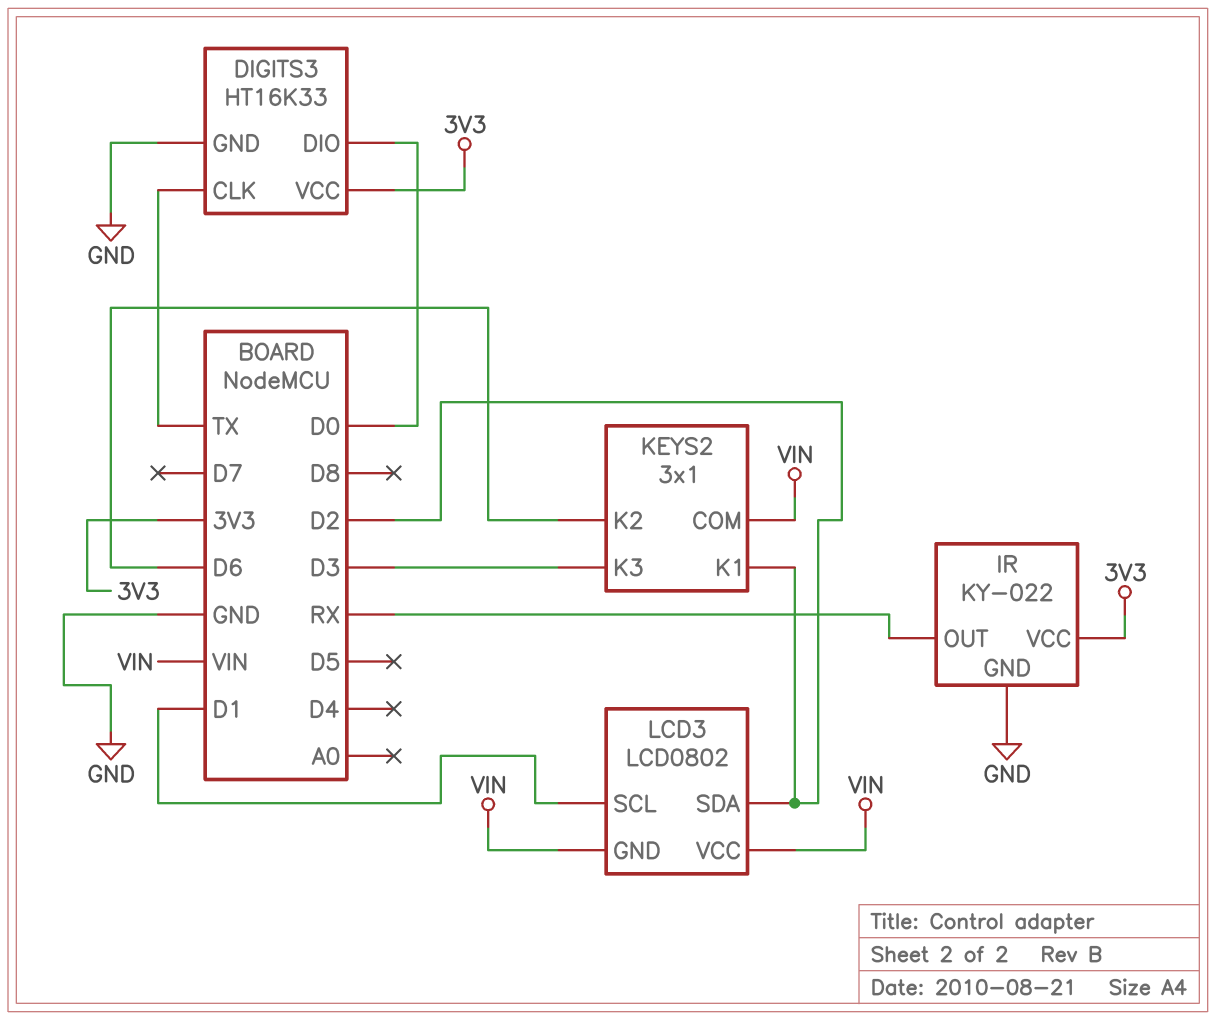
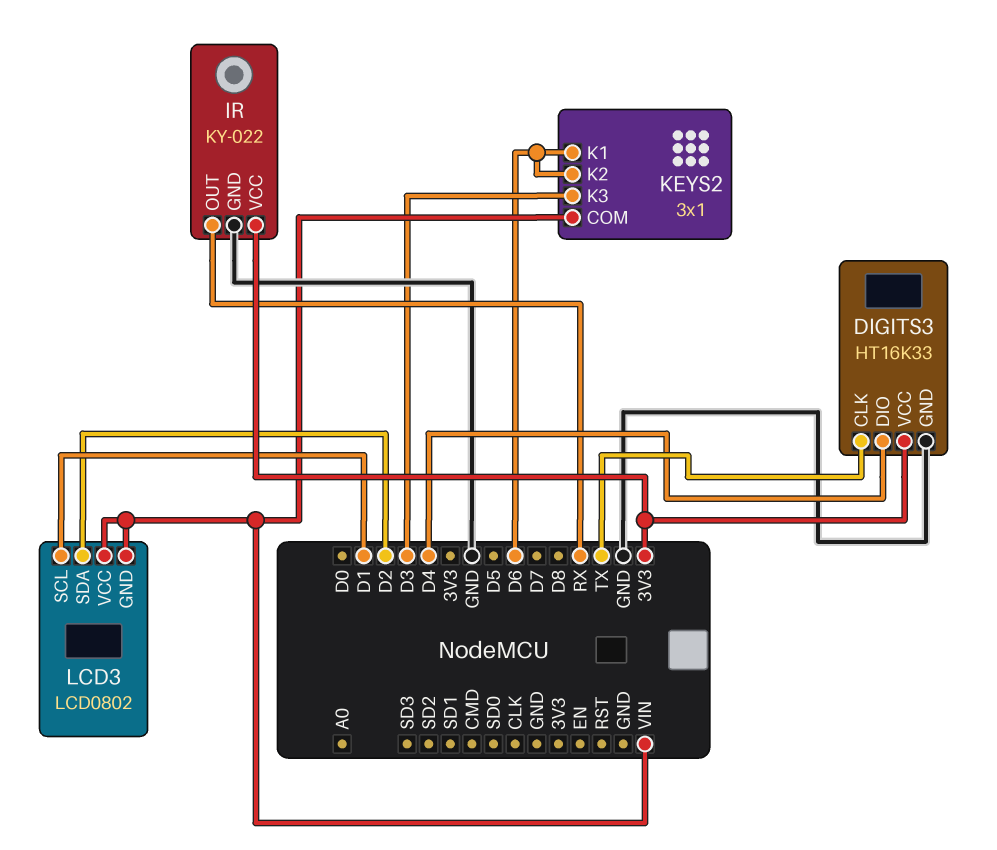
DIGITS3 pin DIO: D0 -> D4
KEYS2 pin K1: D2 -> D6

